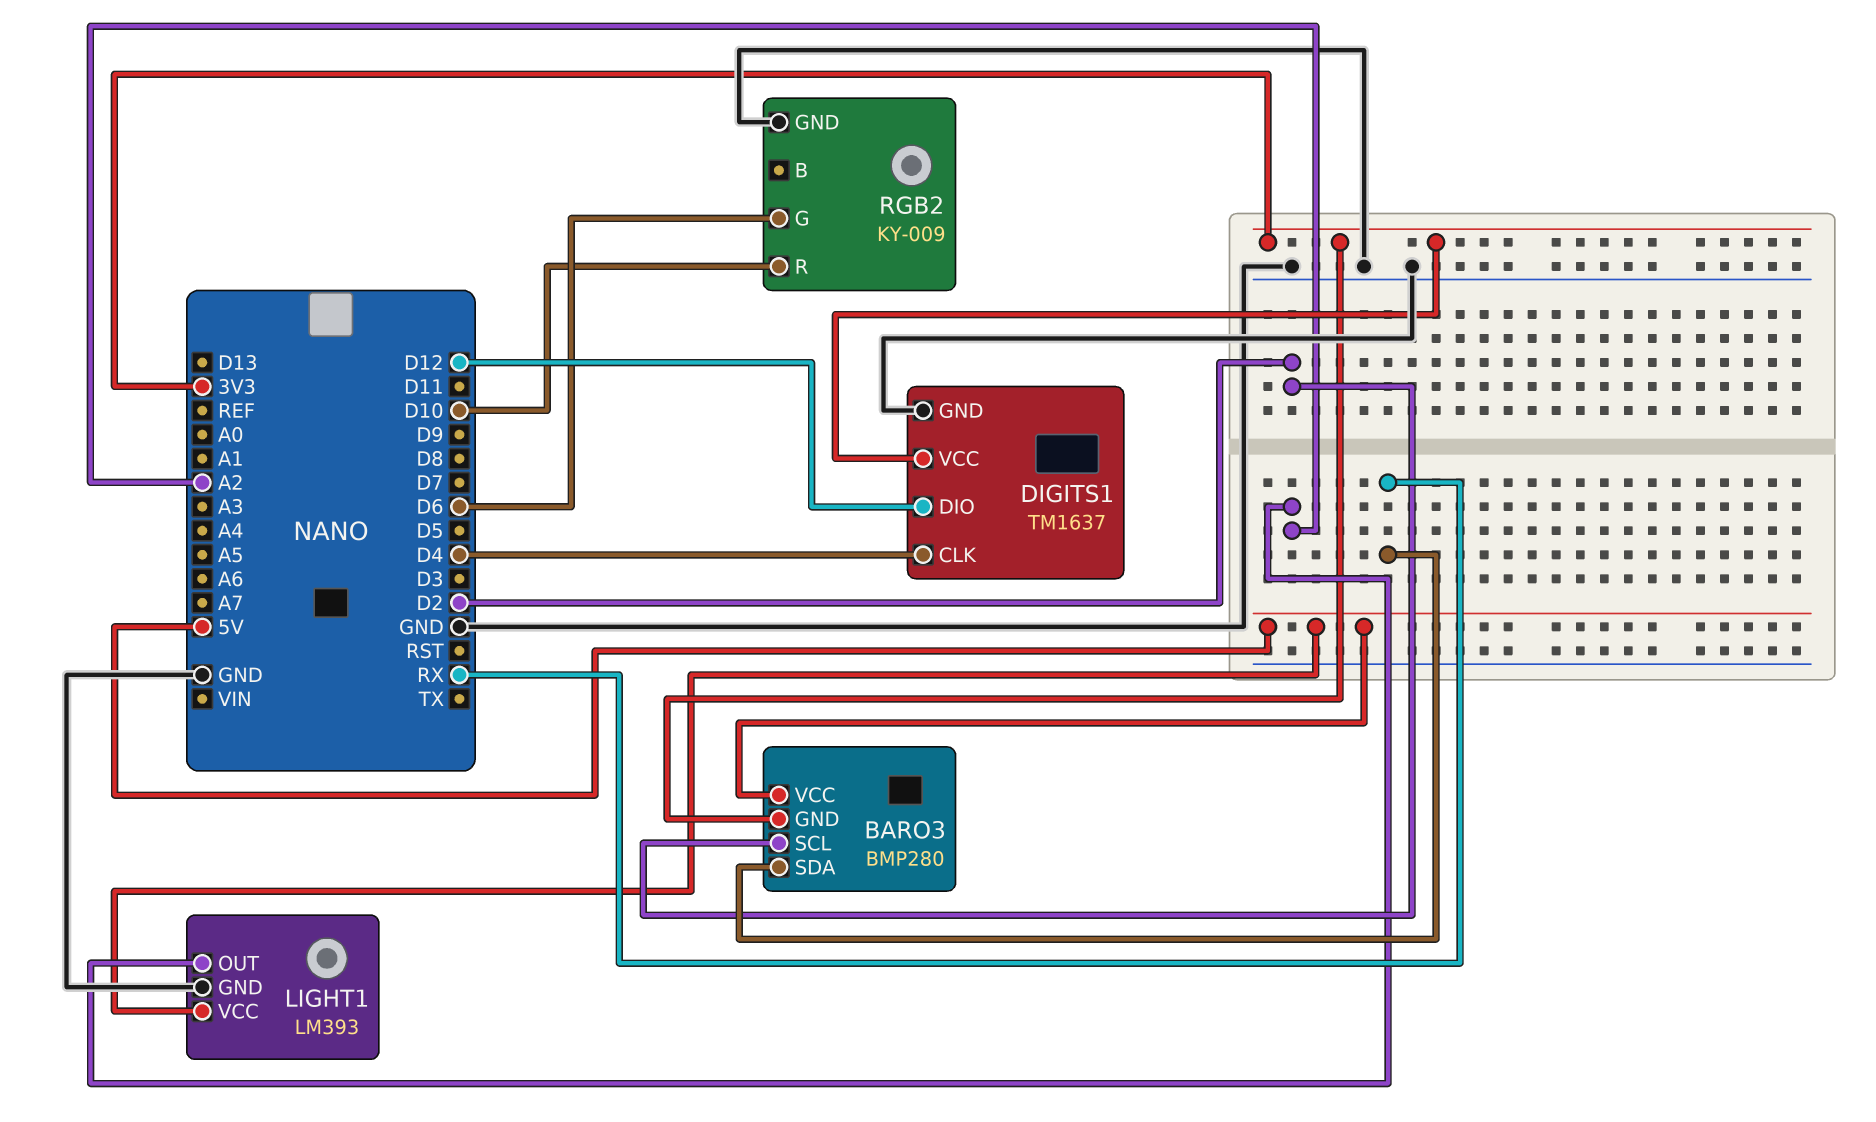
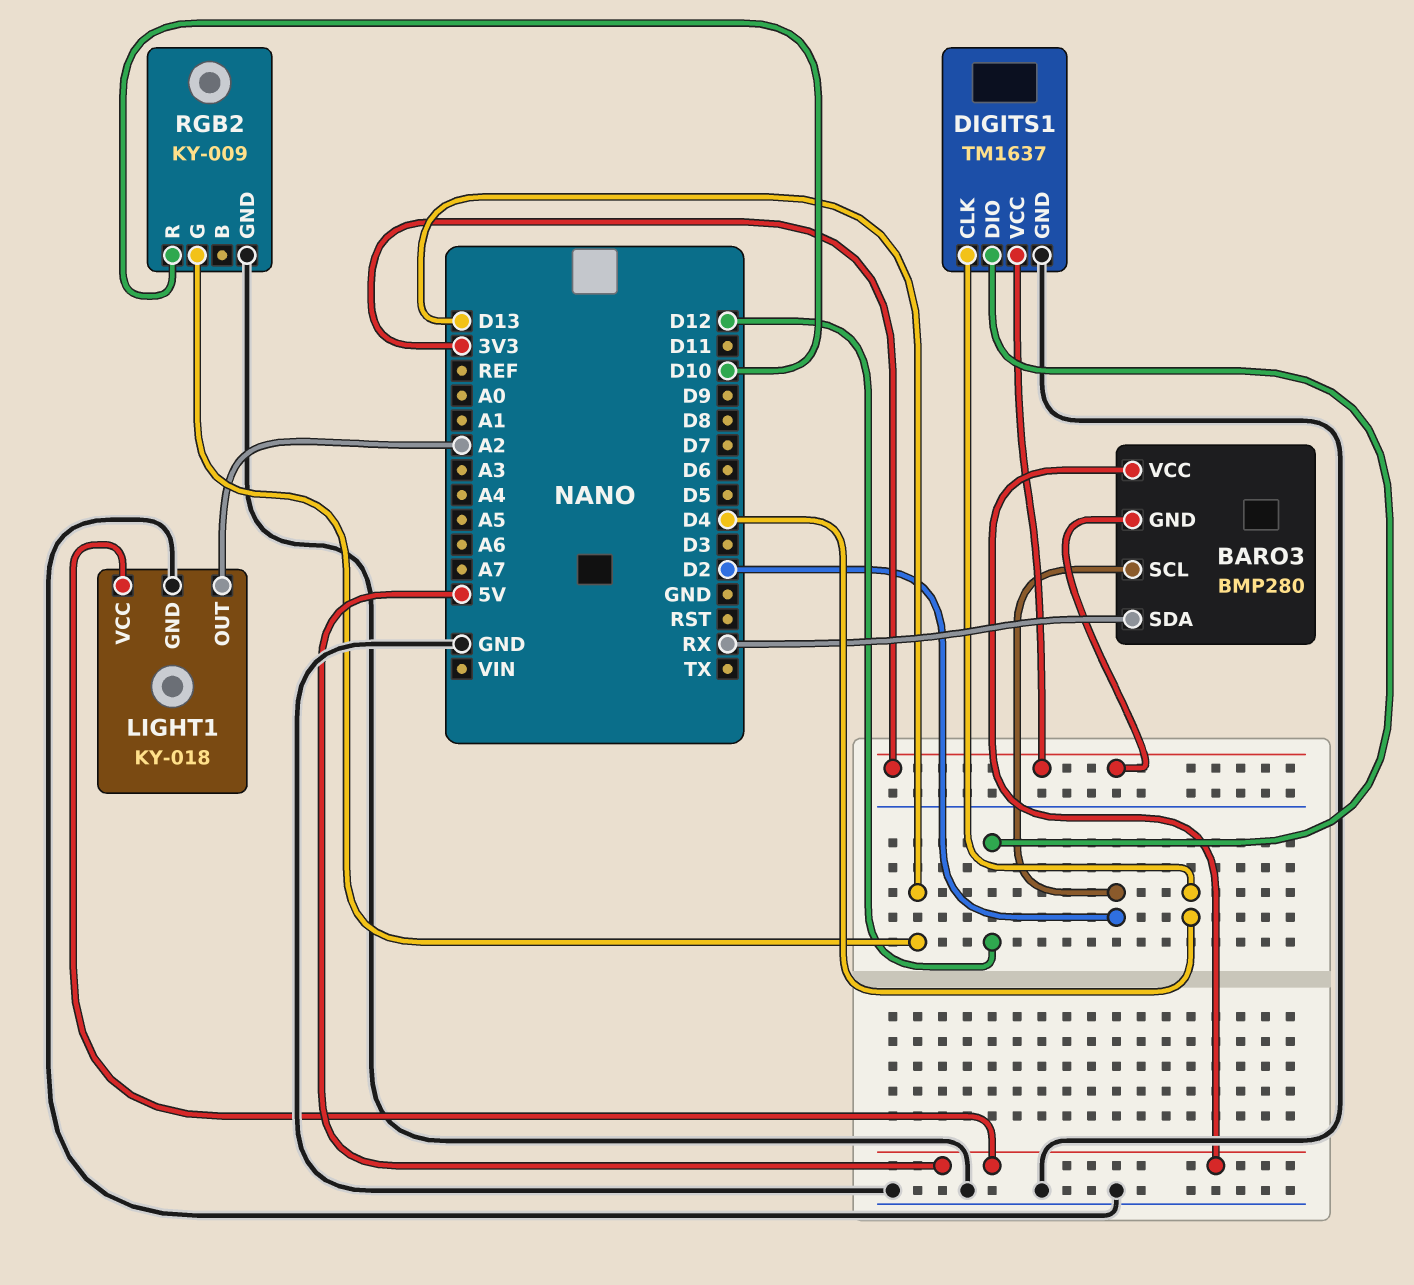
LIGHT1: LM393 -> KY-018
RGB2 pin G: D6 -> D13

